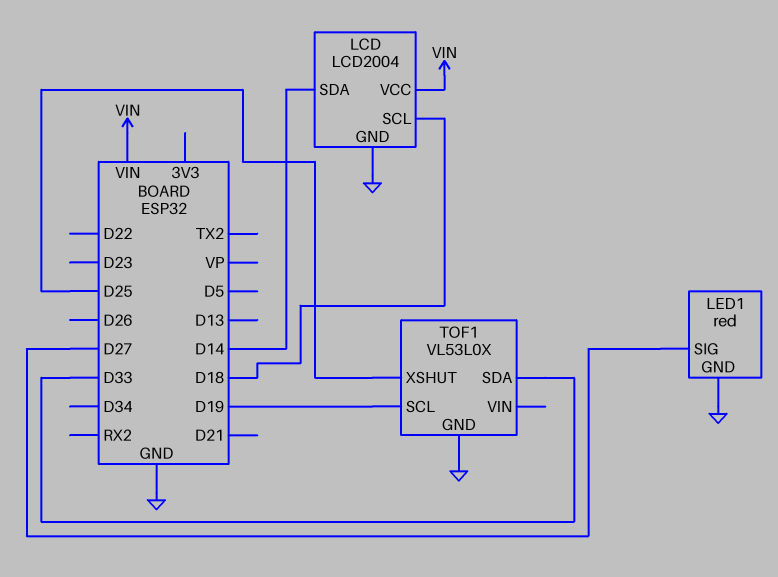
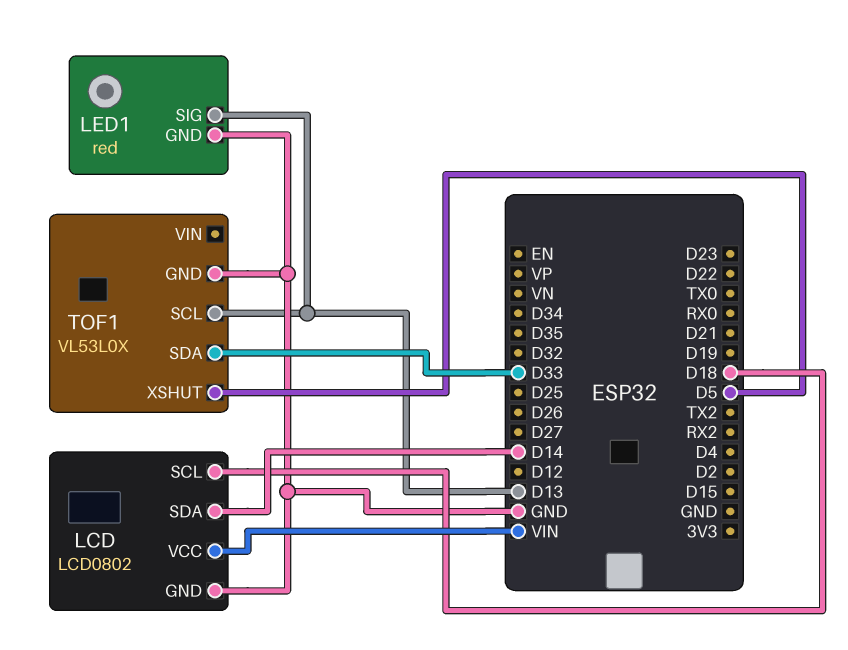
LCD: LCD2004 -> LCD0802
LED1 pin SIG: D27 -> D13
TOF1 pin SCL: D19 -> D13
TOF1 pin XSHUT: D25 -> D5

